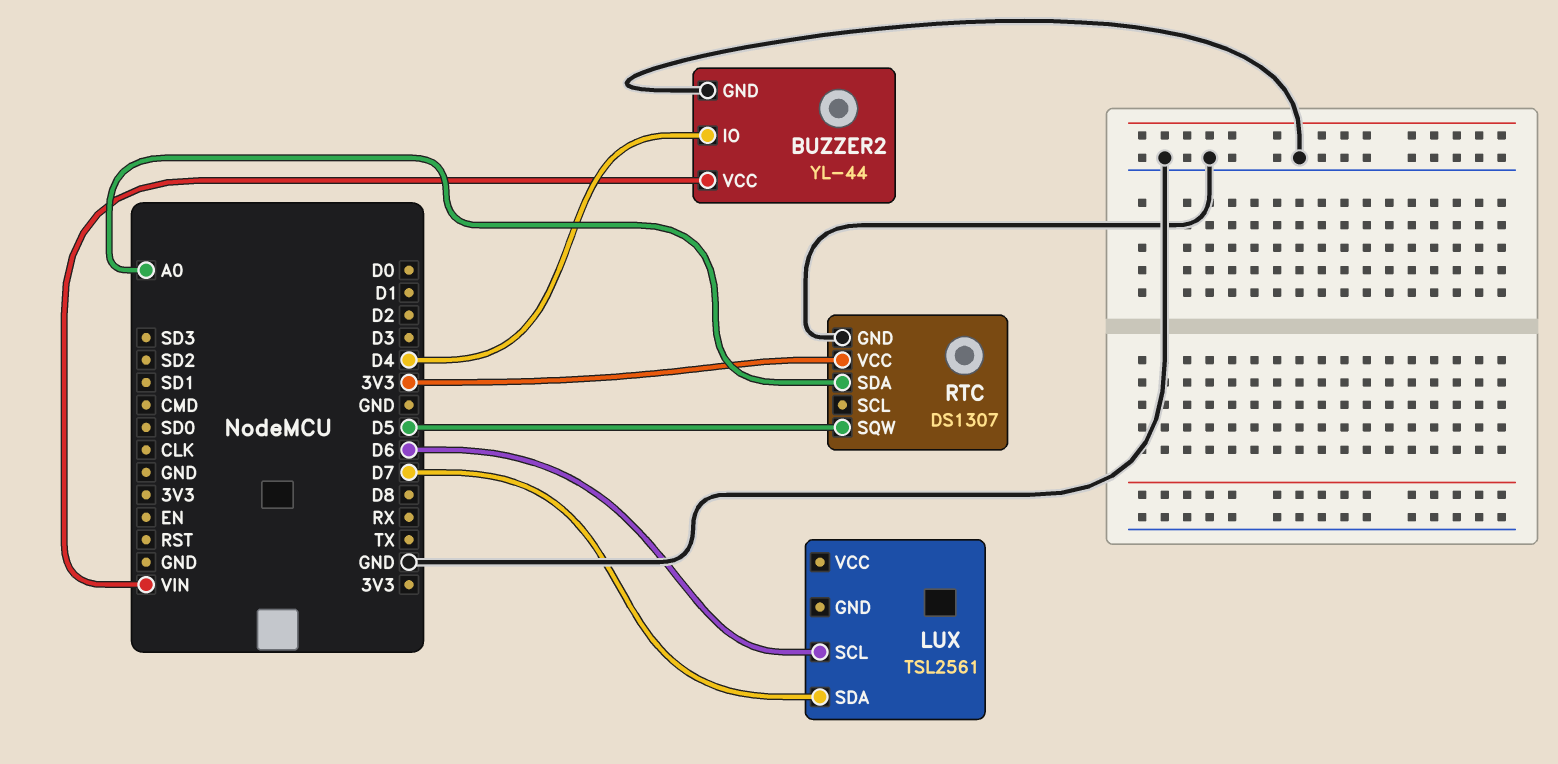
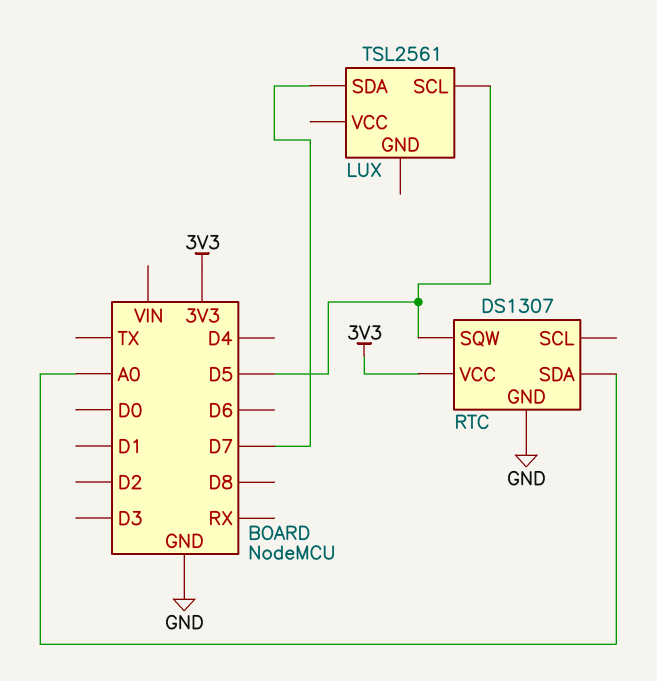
BUZZER2: YL-44 -> none
BUZZER2 pin GND: GND -> none
BUZZER2 pin IO: D4 -> none
BUZZER2 pin VCC: VIN -> none
LUX pin SCL: D6 -> D5

